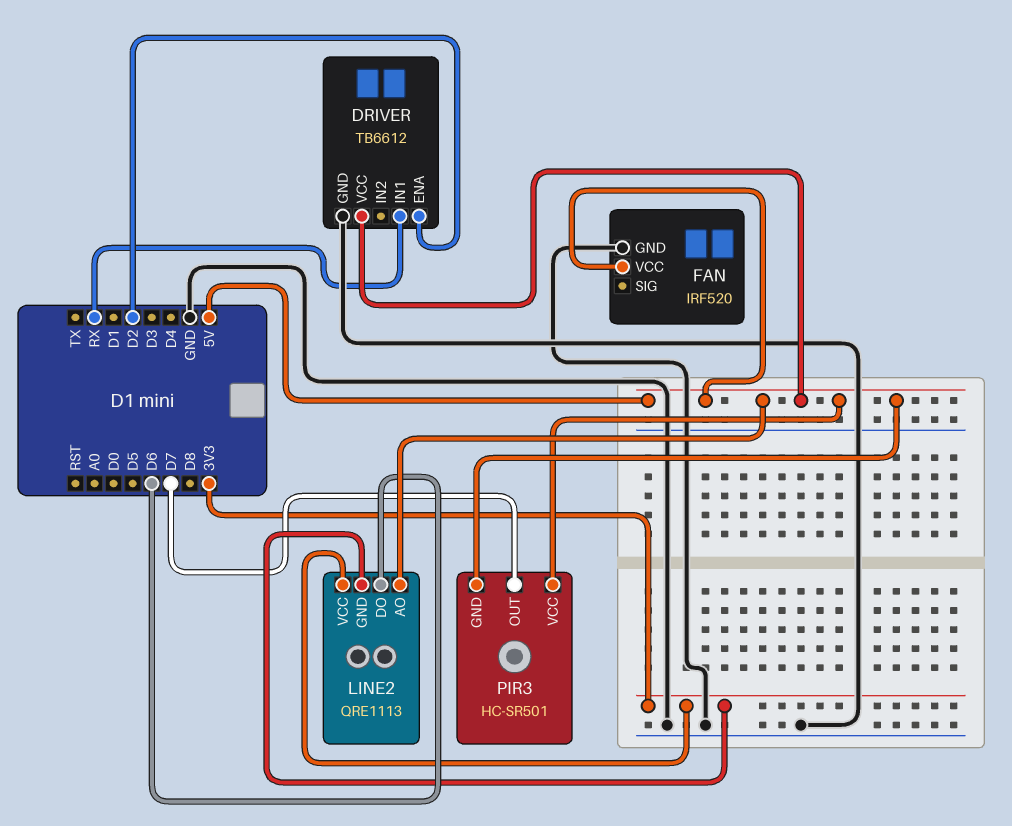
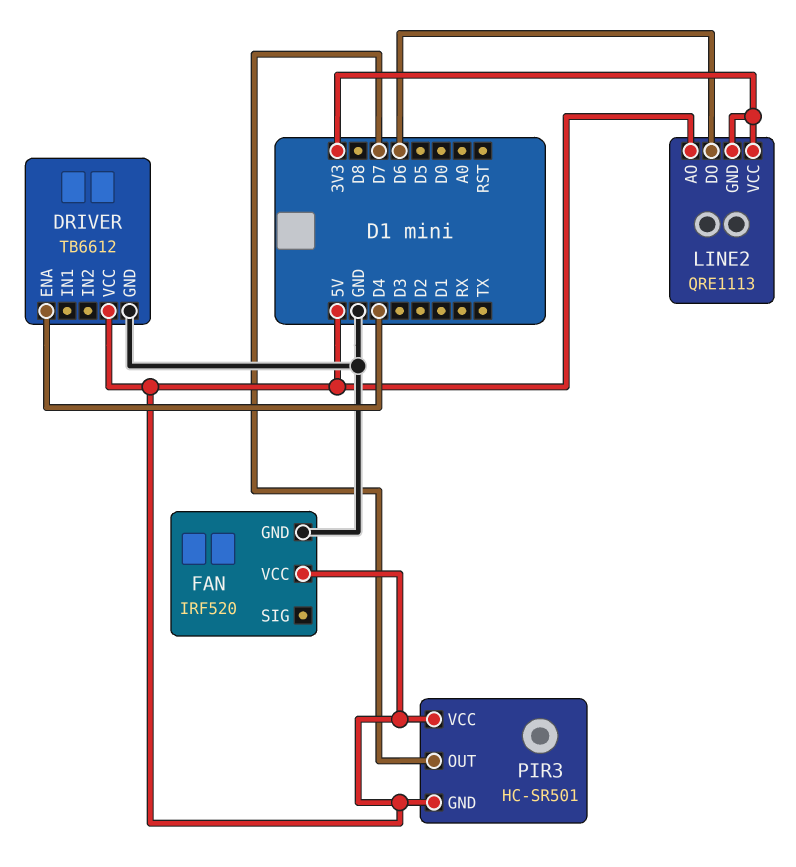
DRIVER pin ENA: D2 -> D4
DRIVER pin IN1: RX -> none

